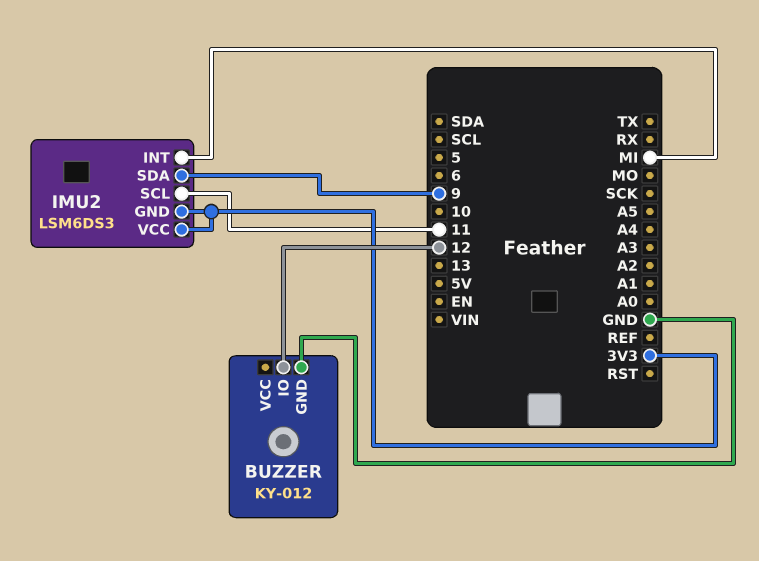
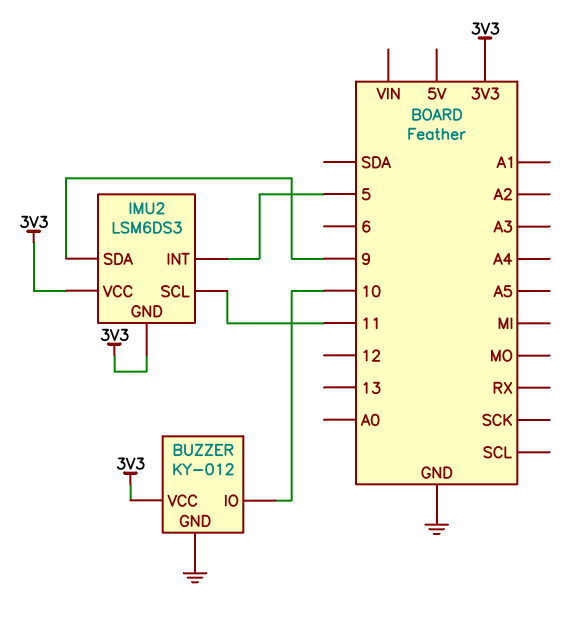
BUZZER pin IO: 12 -> 10
BUZZER pin VCC: none -> 3V3
IMU2 pin INT: MI -> 5

